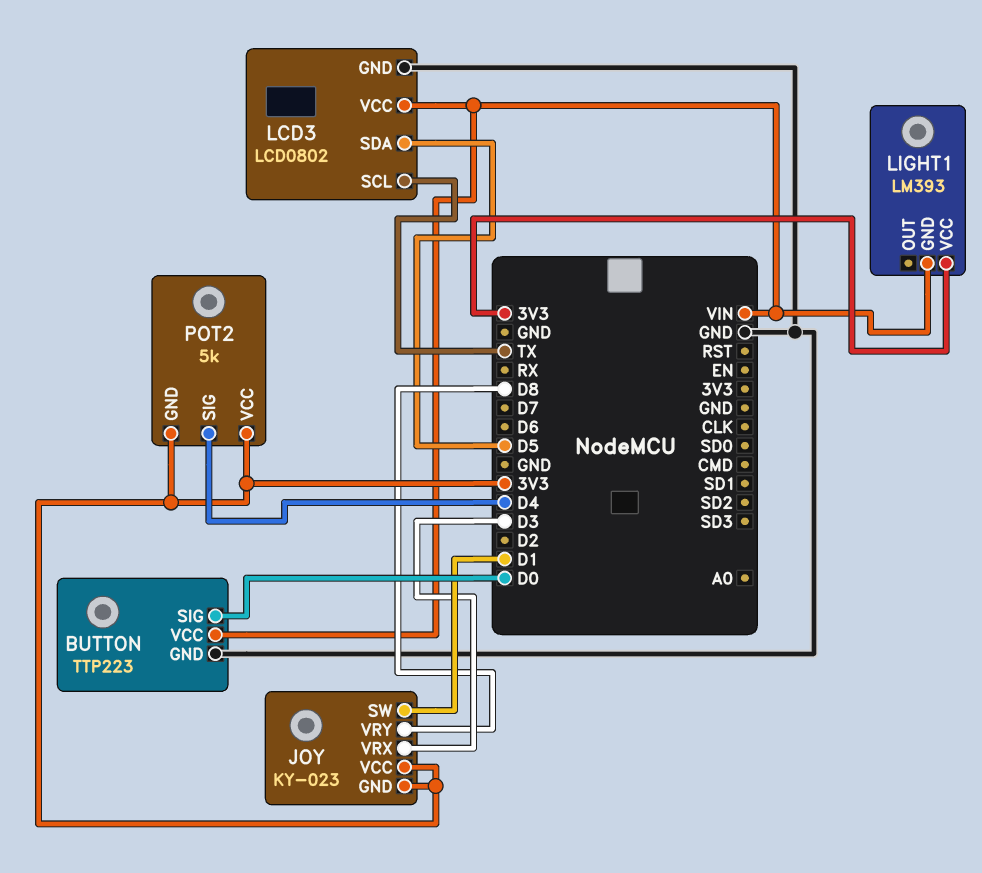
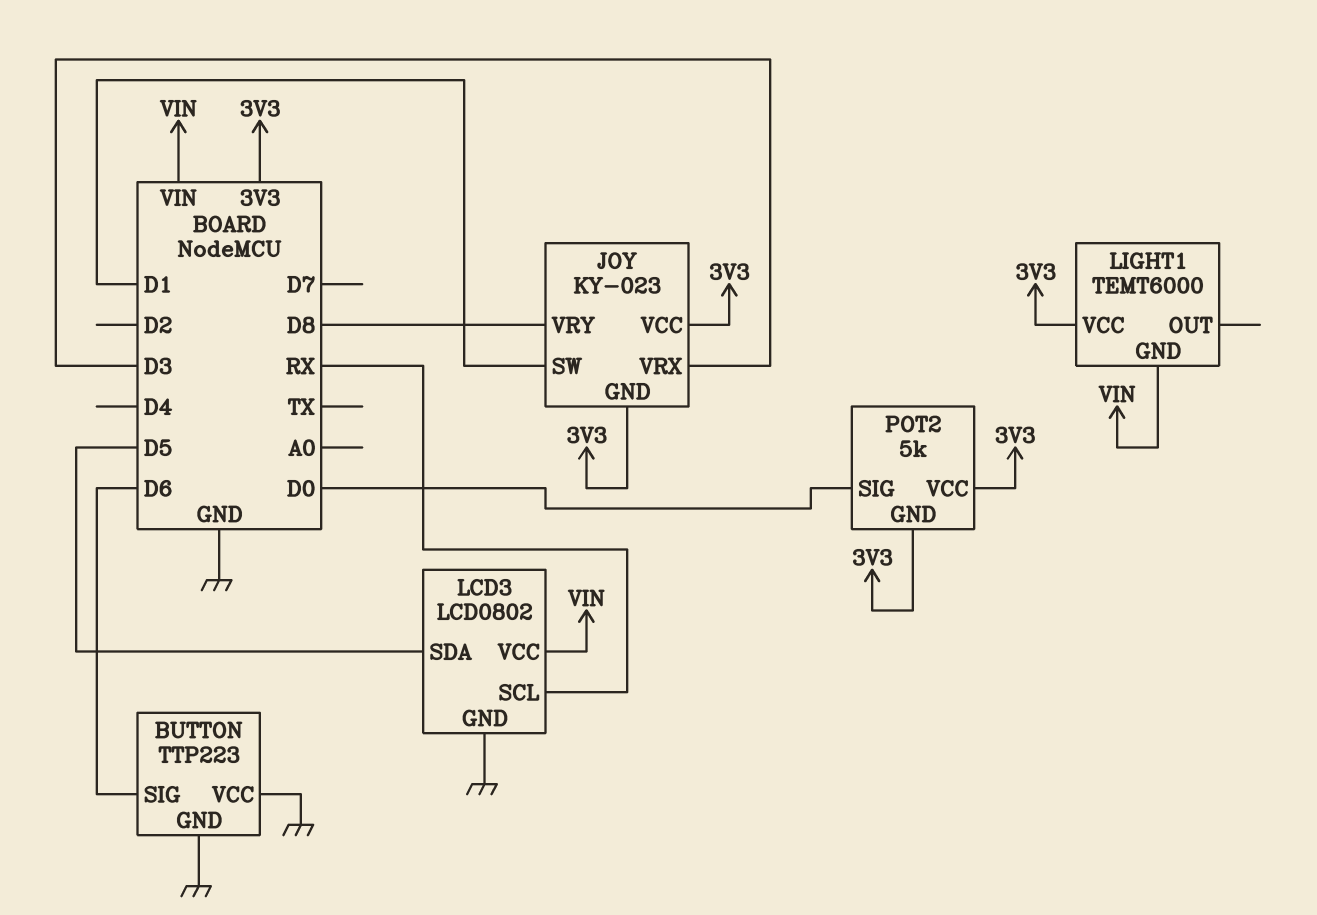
BUTTON pin SIG: D0 -> D6
BUTTON pin VCC: VIN -> GND
LCD3 pin SCL: TX -> RX
LIGHT1: LM393 -> TEMT6000
POT2 pin SIG: D4 -> D0

